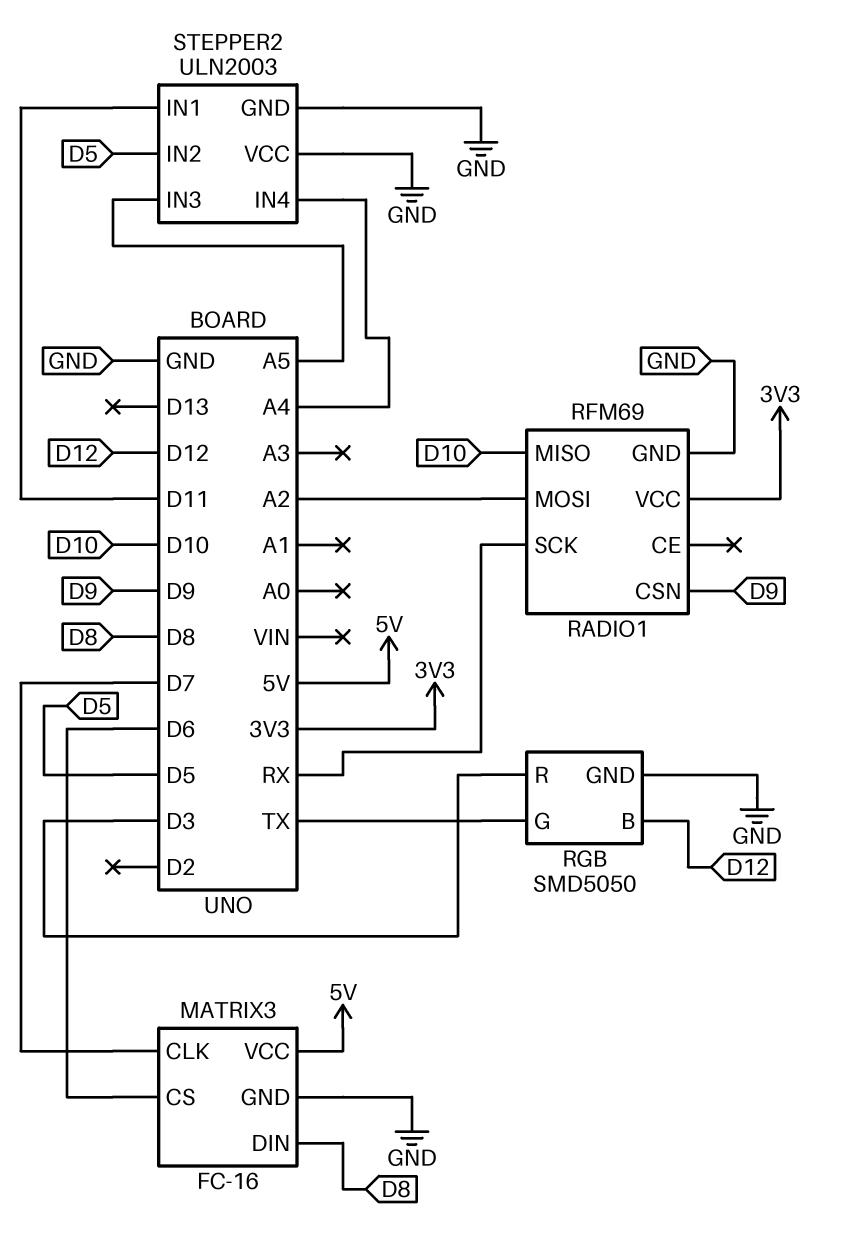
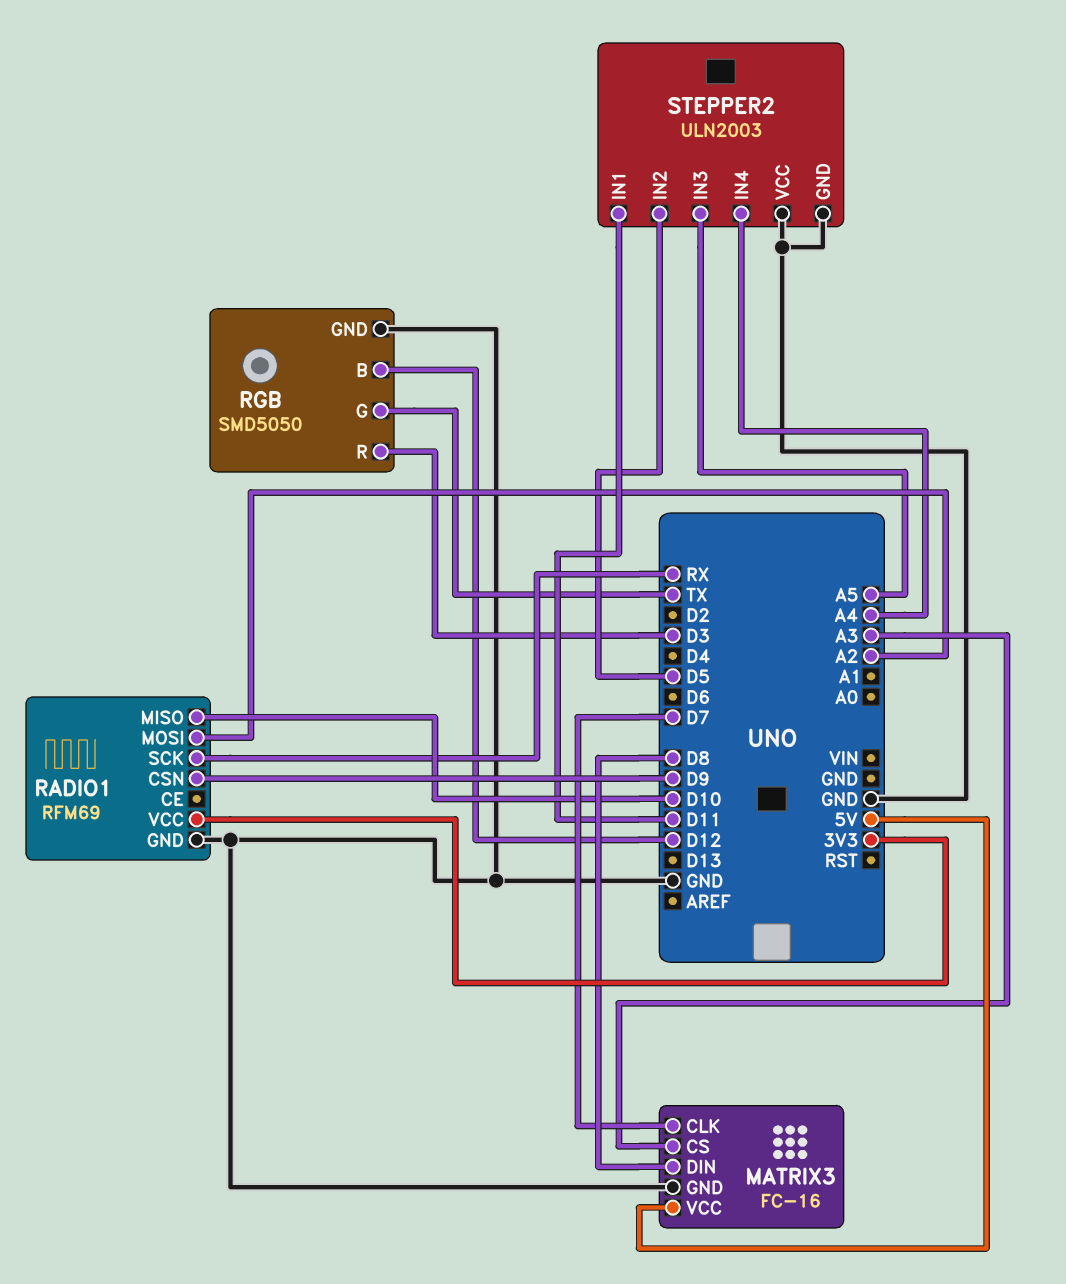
MATRIX3 pin CS: D6 -> A3

